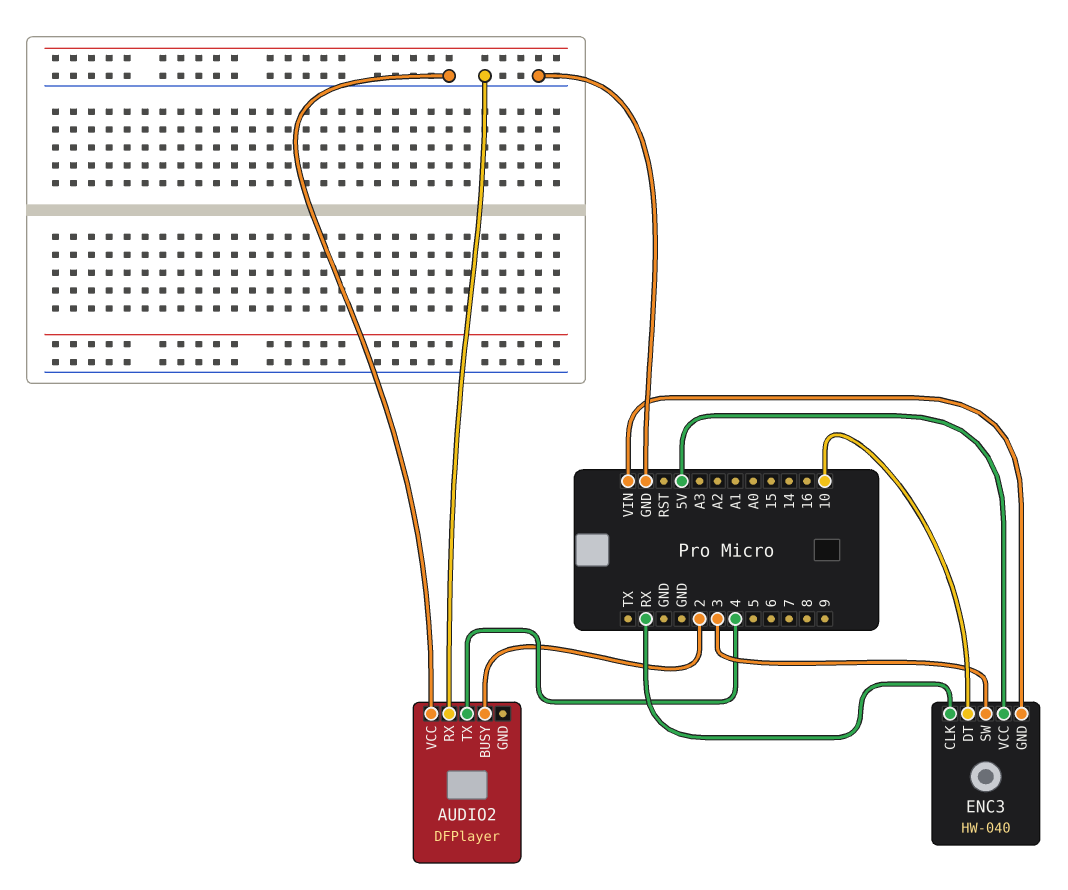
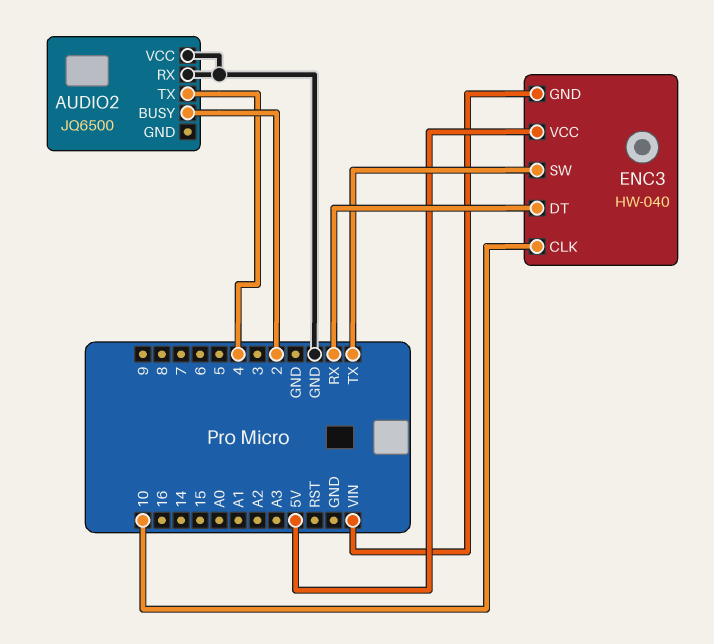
AUDIO2: DFPlayer -> JQ6500
ENC3 pin CLK: RX -> 10
ENC3 pin DT: 10 -> RX
ENC3 pin SW: 3 -> TX

